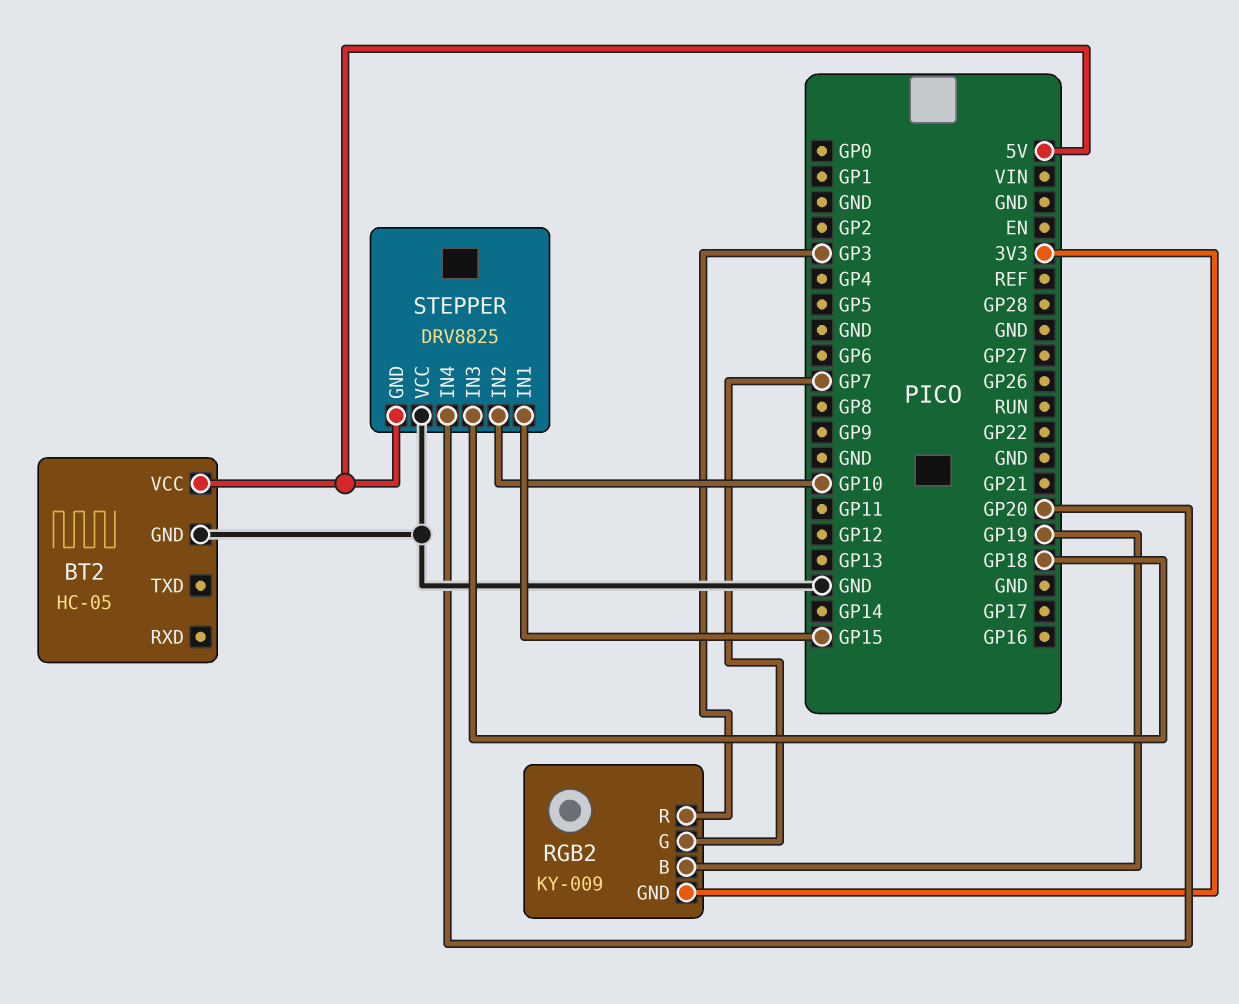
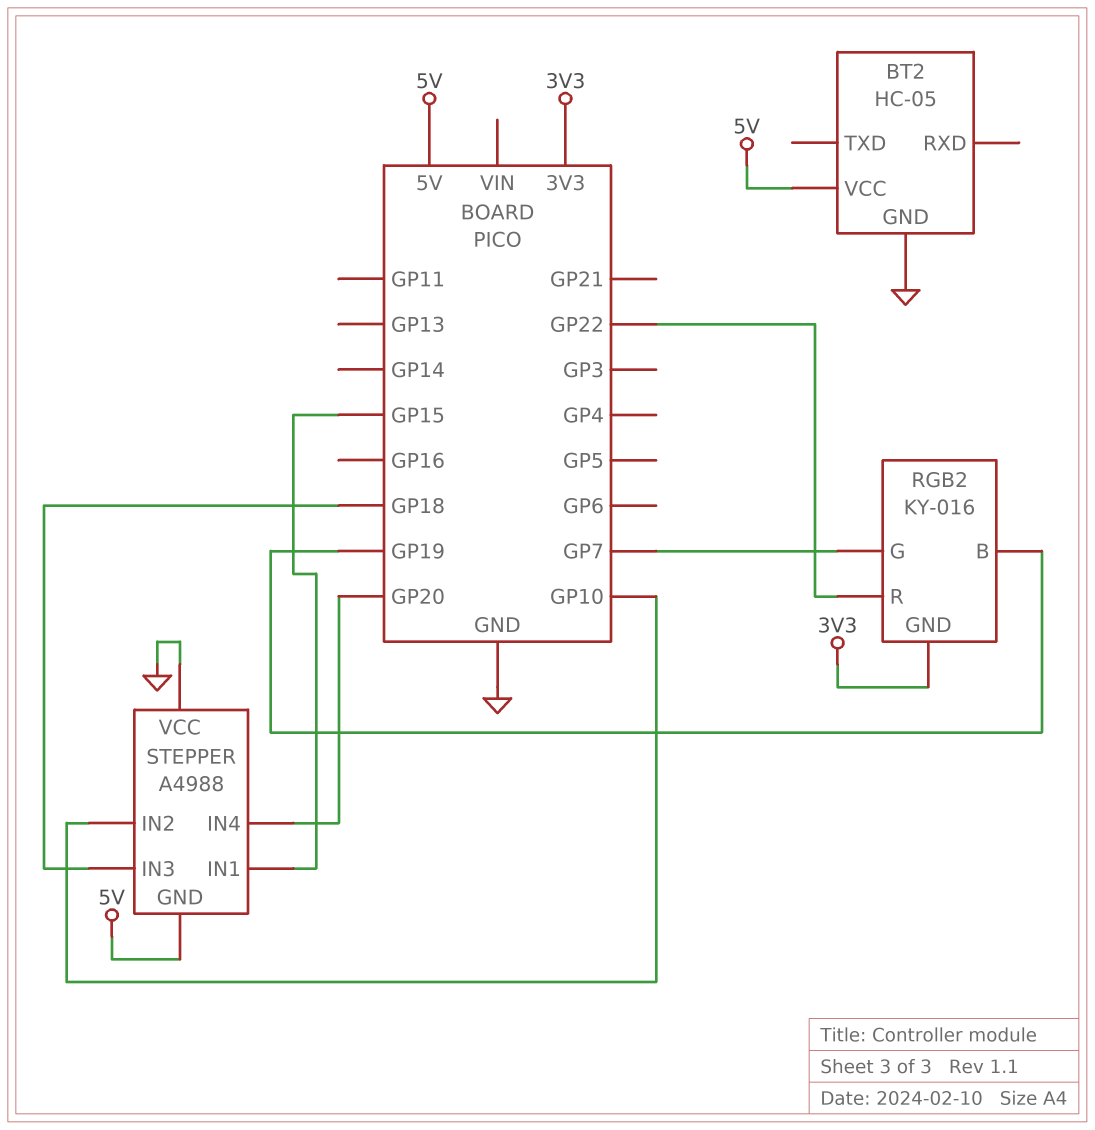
RGB2: KY-009 -> KY-016
RGB2 pin R: GP3 -> GP22
STEPPER: DRV8825 -> A4988

